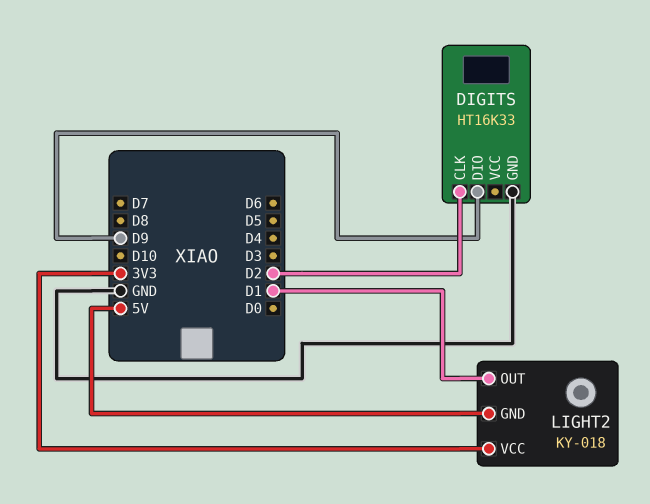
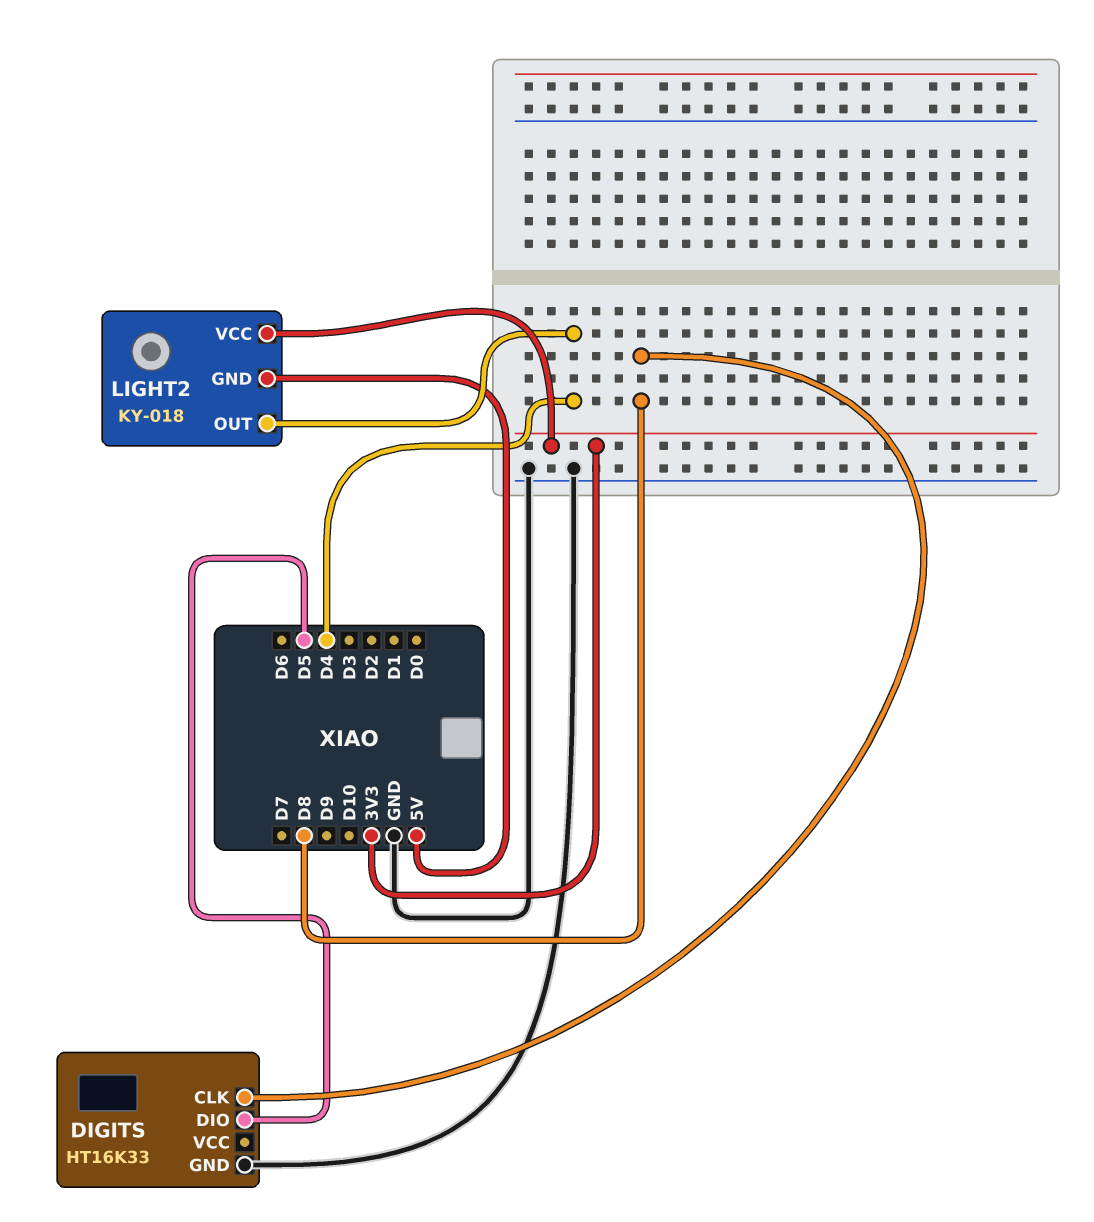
DIGITS pin CLK: D2 -> D8
DIGITS pin DIO: D9 -> D5
LIGHT2 pin OUT: D1 -> D4

